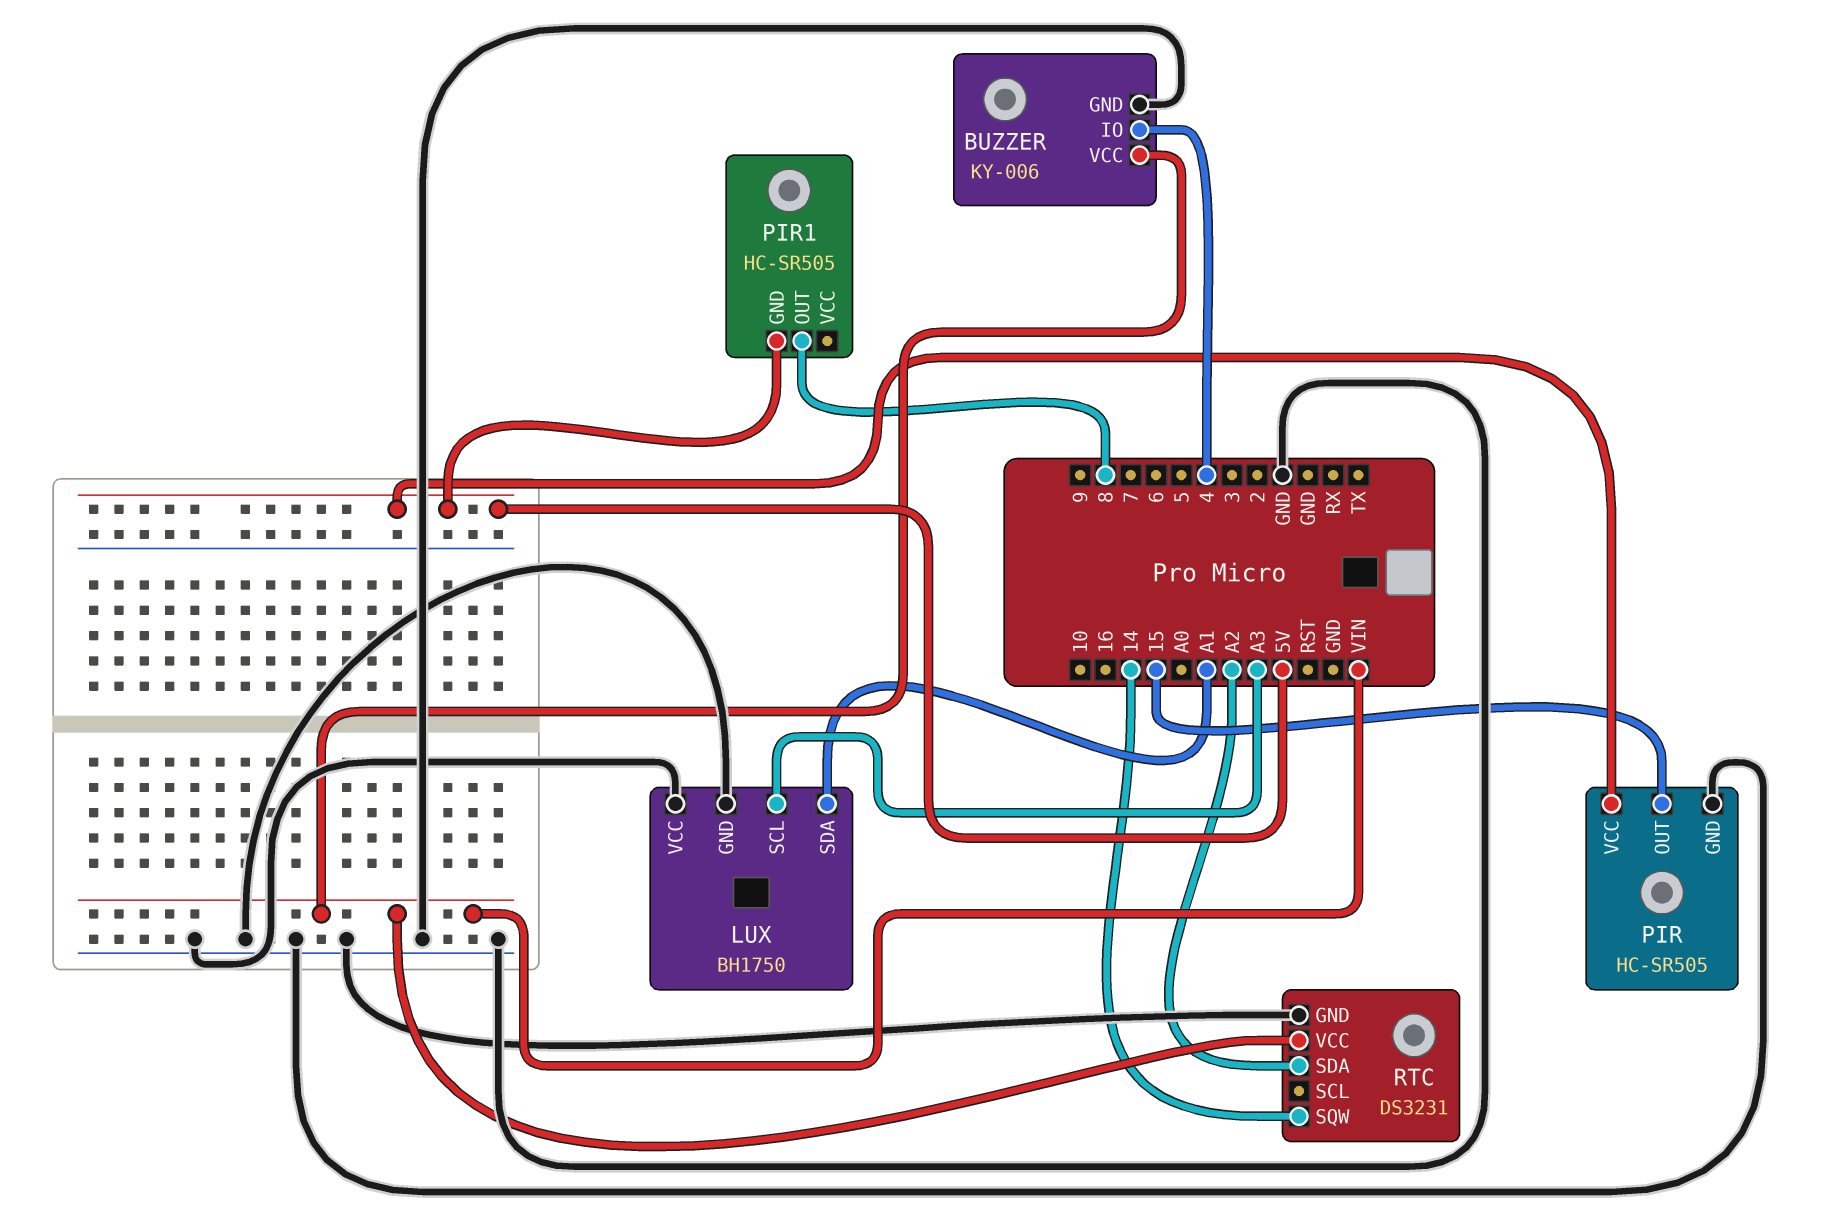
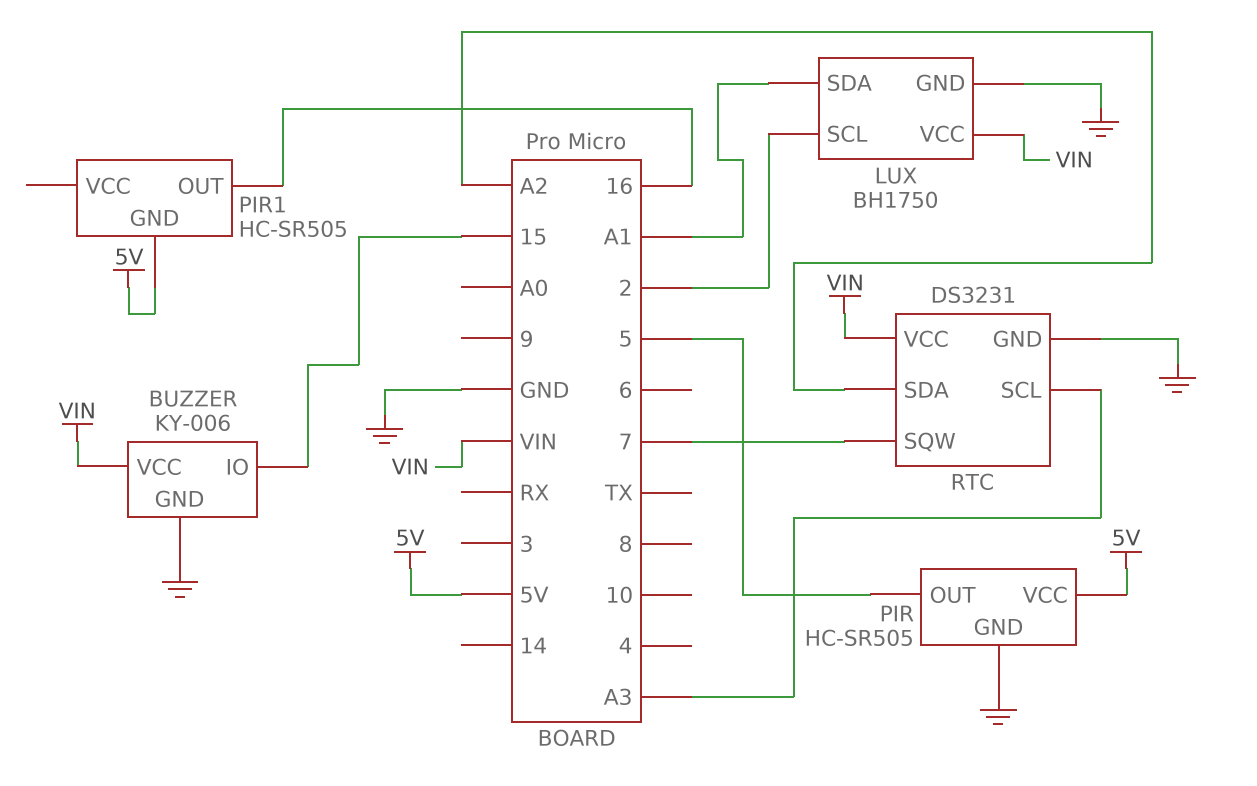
BUZZER pin IO: 4 -> 15
LUX pin SCL: A3 -> 2
LUX pin VCC: GND -> VIN
PIR pin OUT: 15 -> 5
PIR1 pin OUT: 8 -> 16
RTC pin SCL: none -> A3
RTC pin SQW: 14 -> 7

